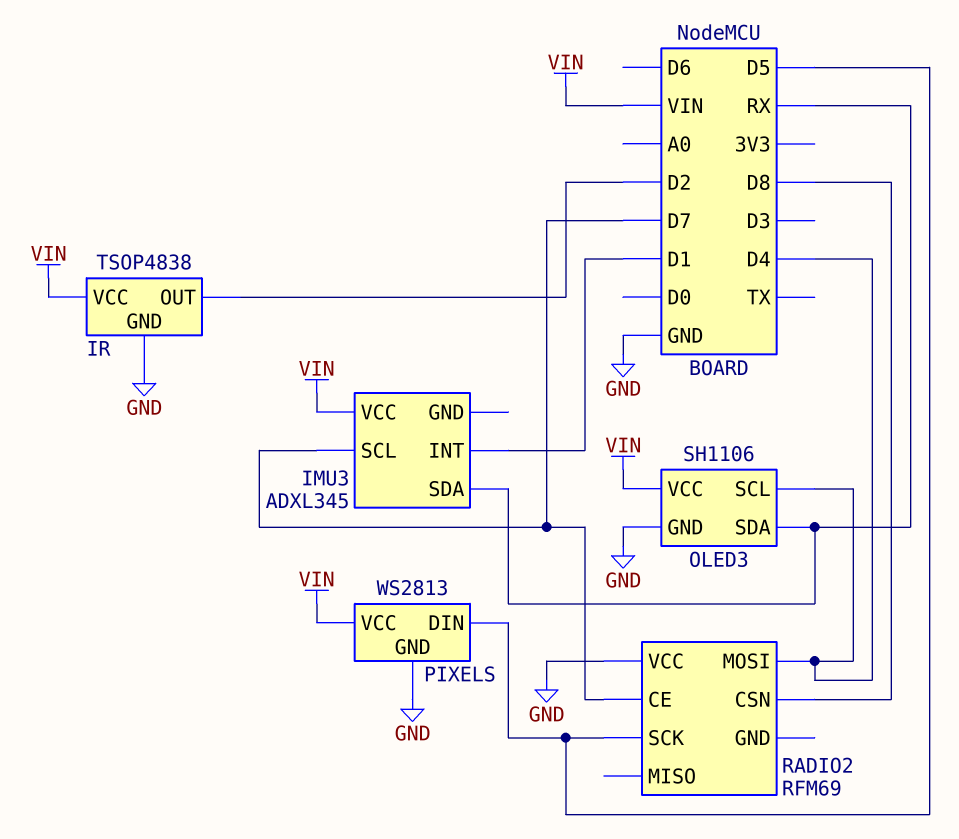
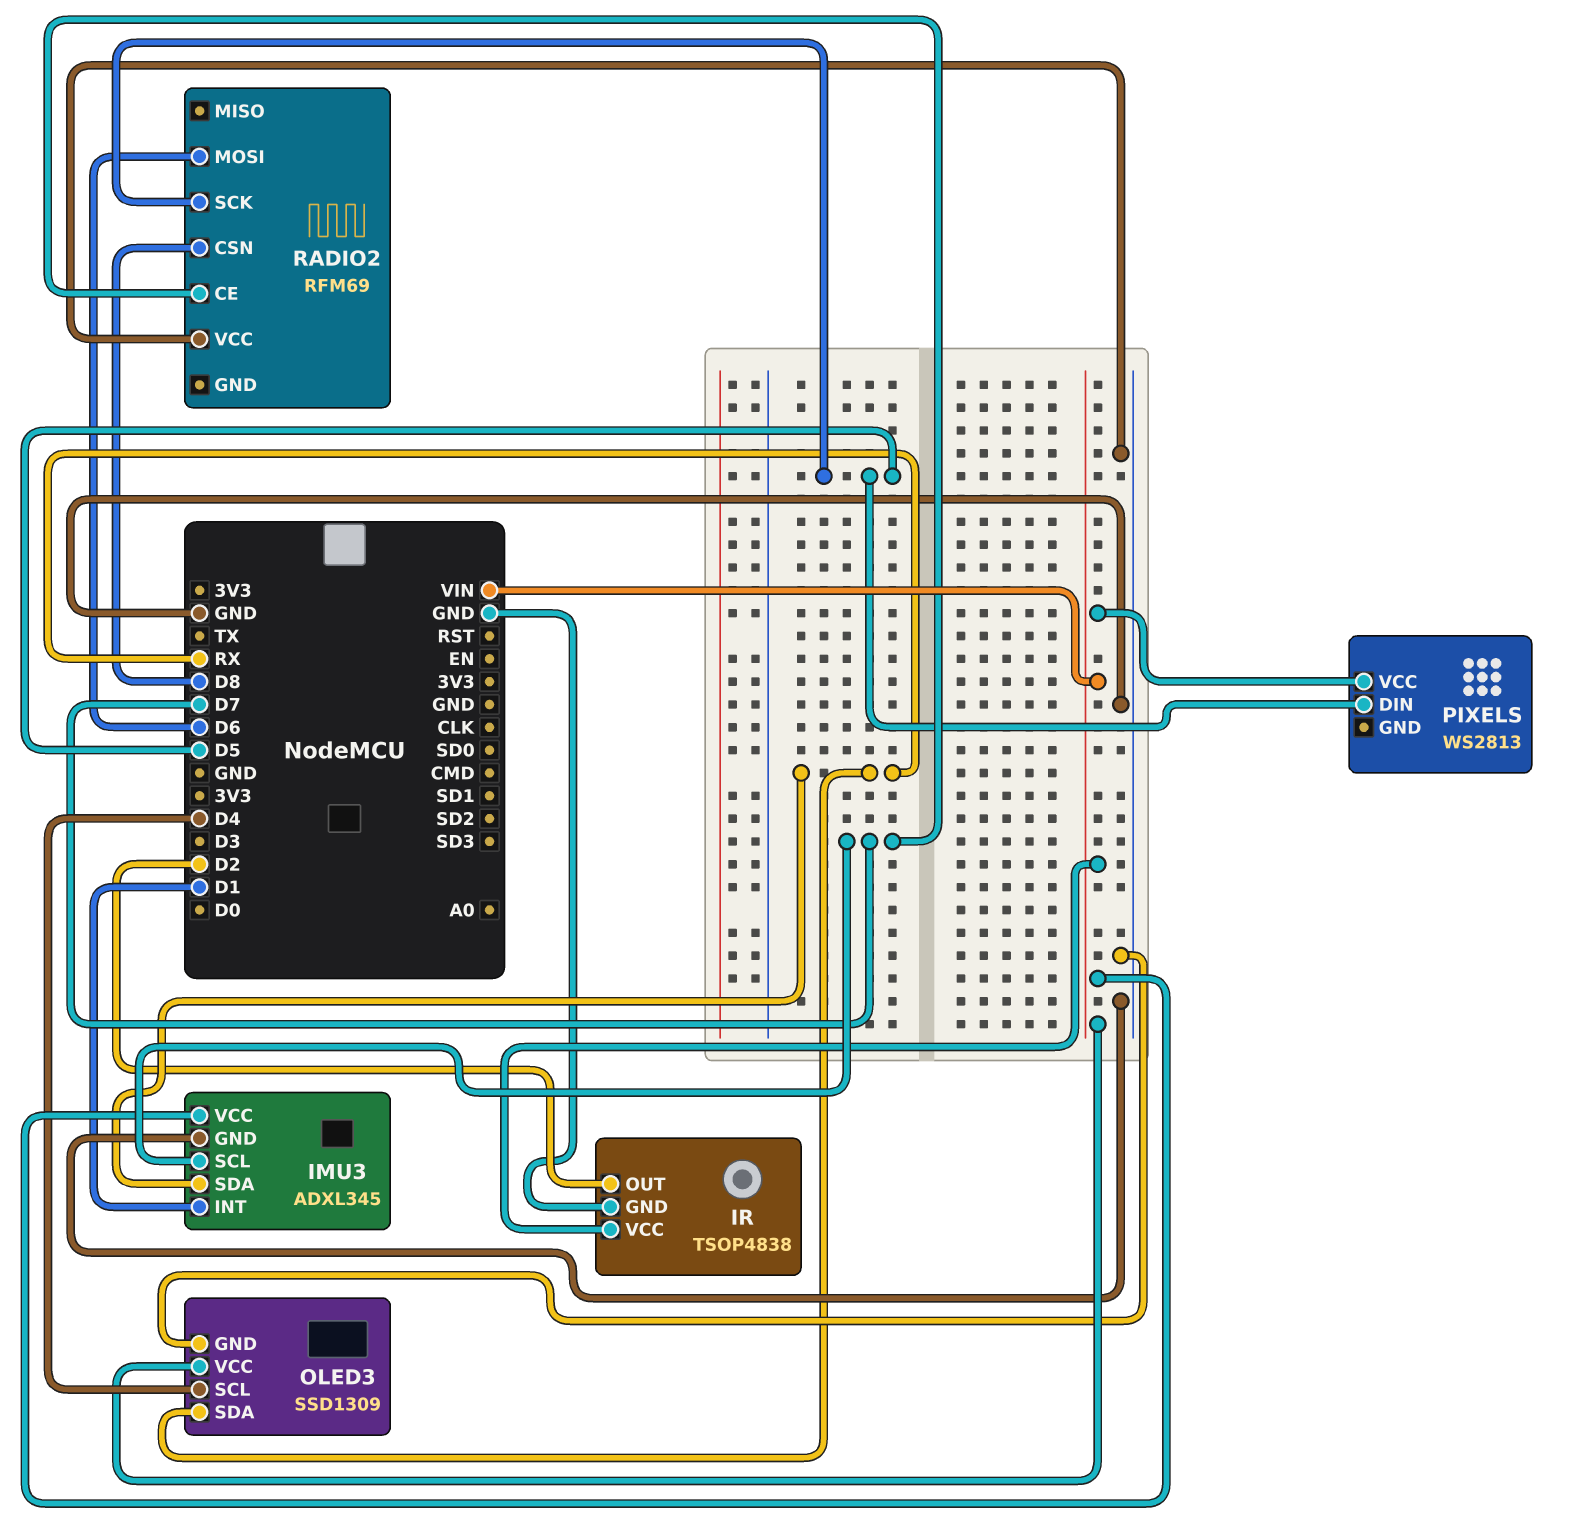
IMU3 pin GND: none -> GND
OLED3: SH1106 -> SSD1309
PIXELS pin GND: GND -> none
RADIO2 pin MOSI: D4 -> D6

